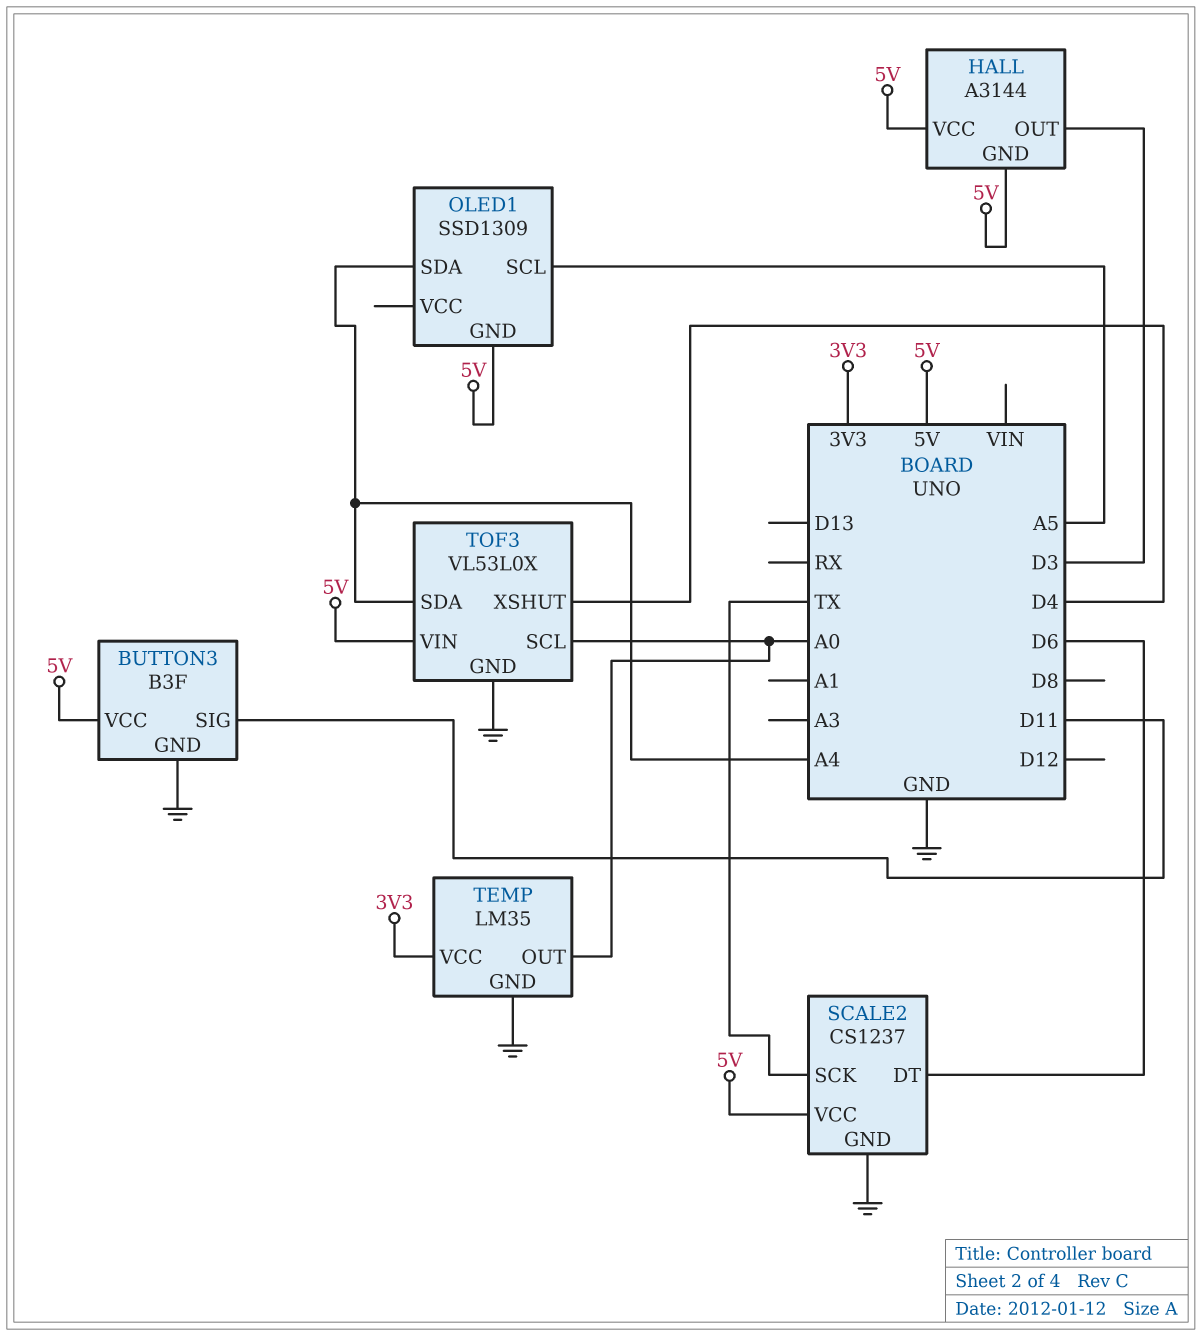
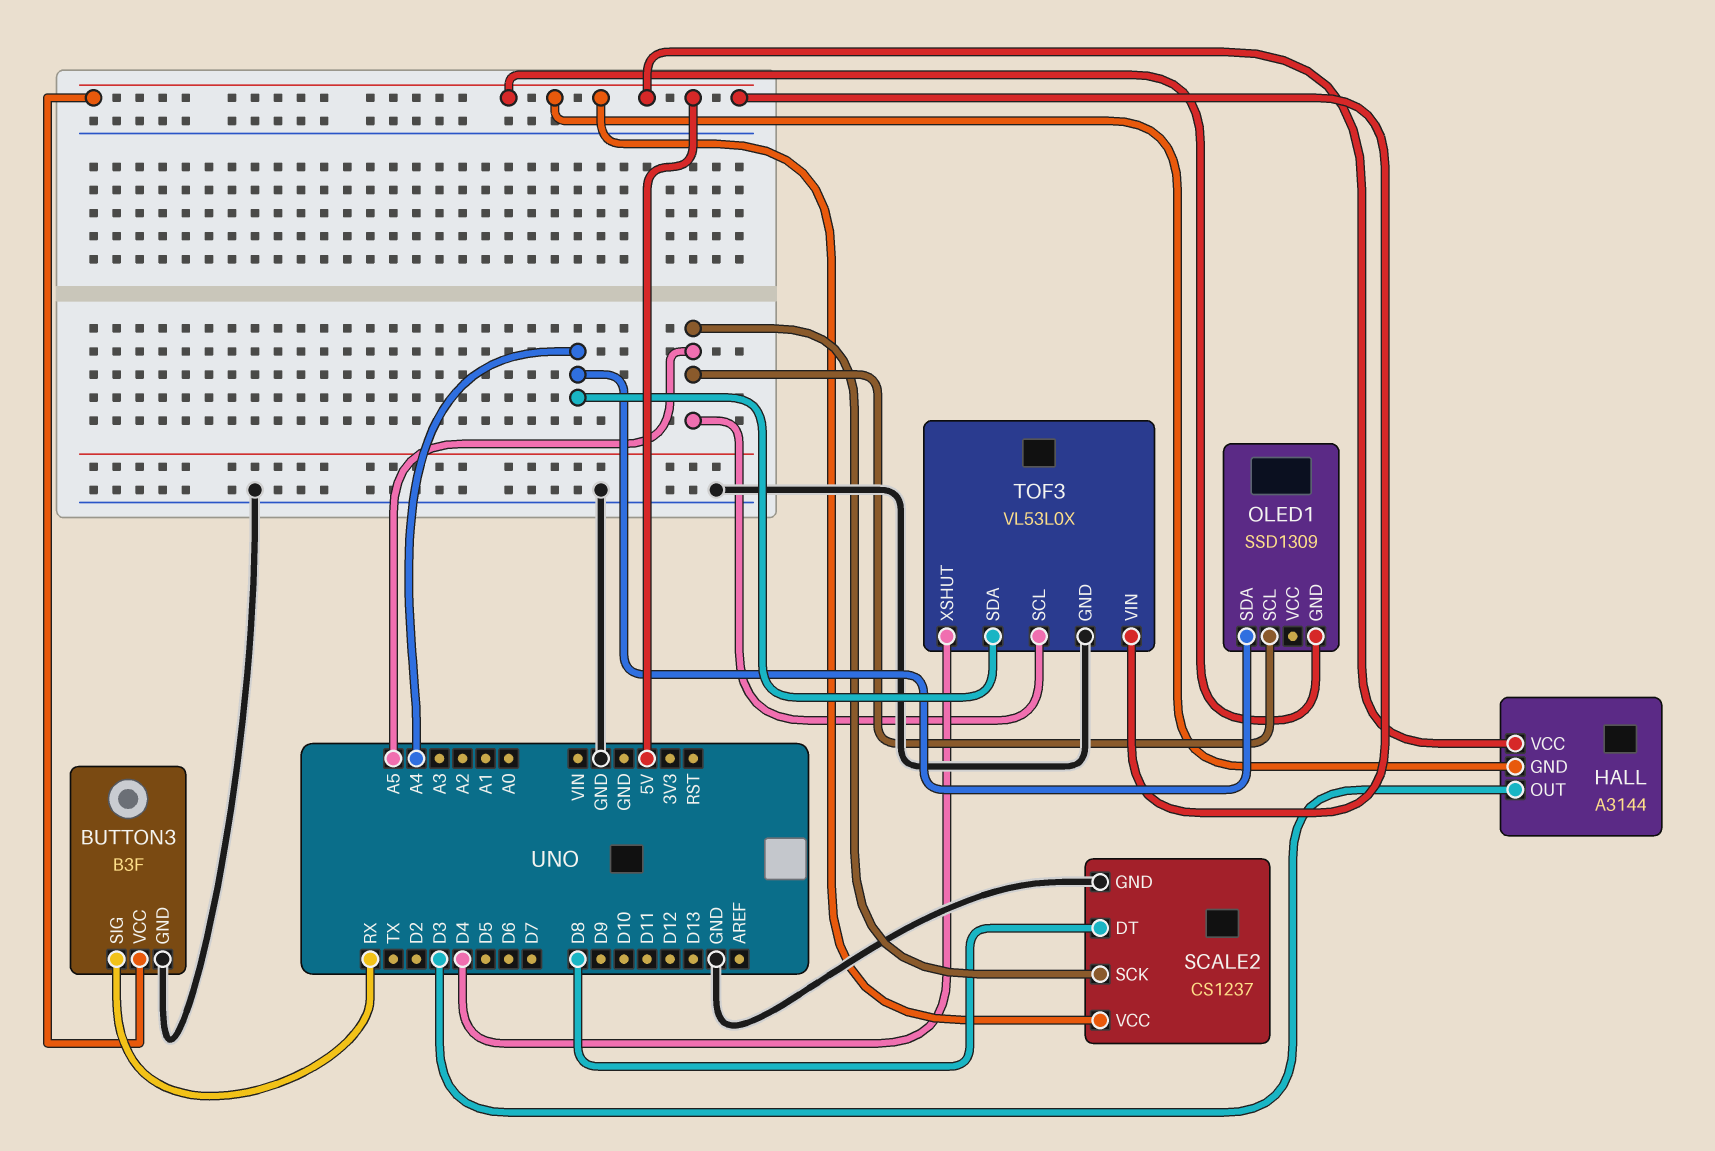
BUTTON3 pin SIG: D11 -> RX
SCALE2 pin DT: D6 -> D8
SCALE2 pin SCK: TX -> A5
TEMP: LM35 -> none
TEMP pin GND: GND -> none
TEMP pin OUT: A0 -> none
TEMP pin VCC: 3V3 -> none
TOF3 pin SCL: A0 -> A5

